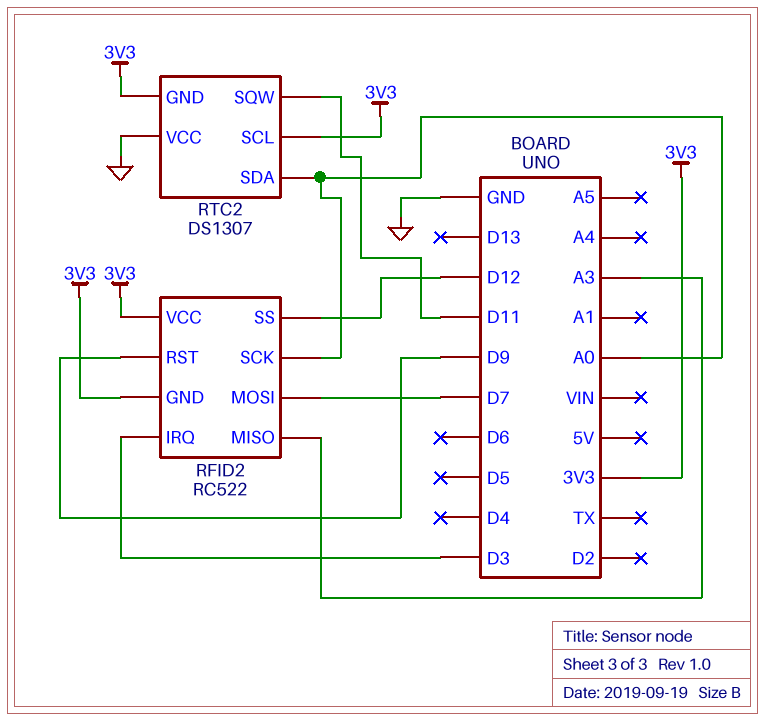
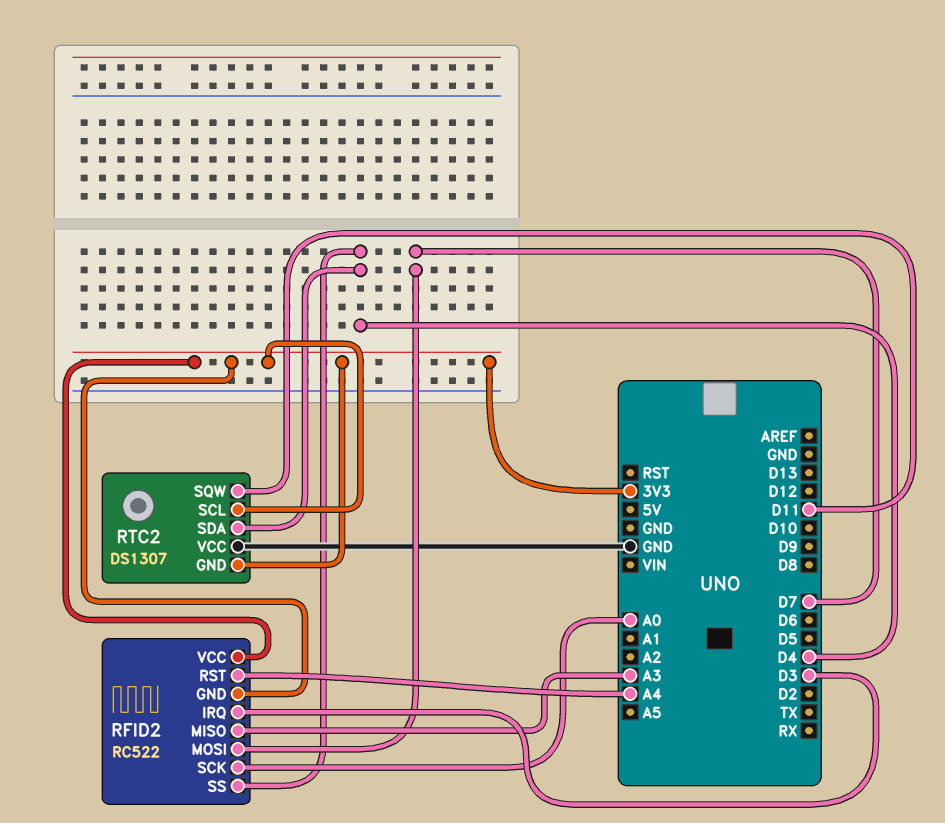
RFID2 pin RST: D9 -> A4
RFID2 pin SS: D12 -> D4
RTC2 pin SDA: A0 -> D4

